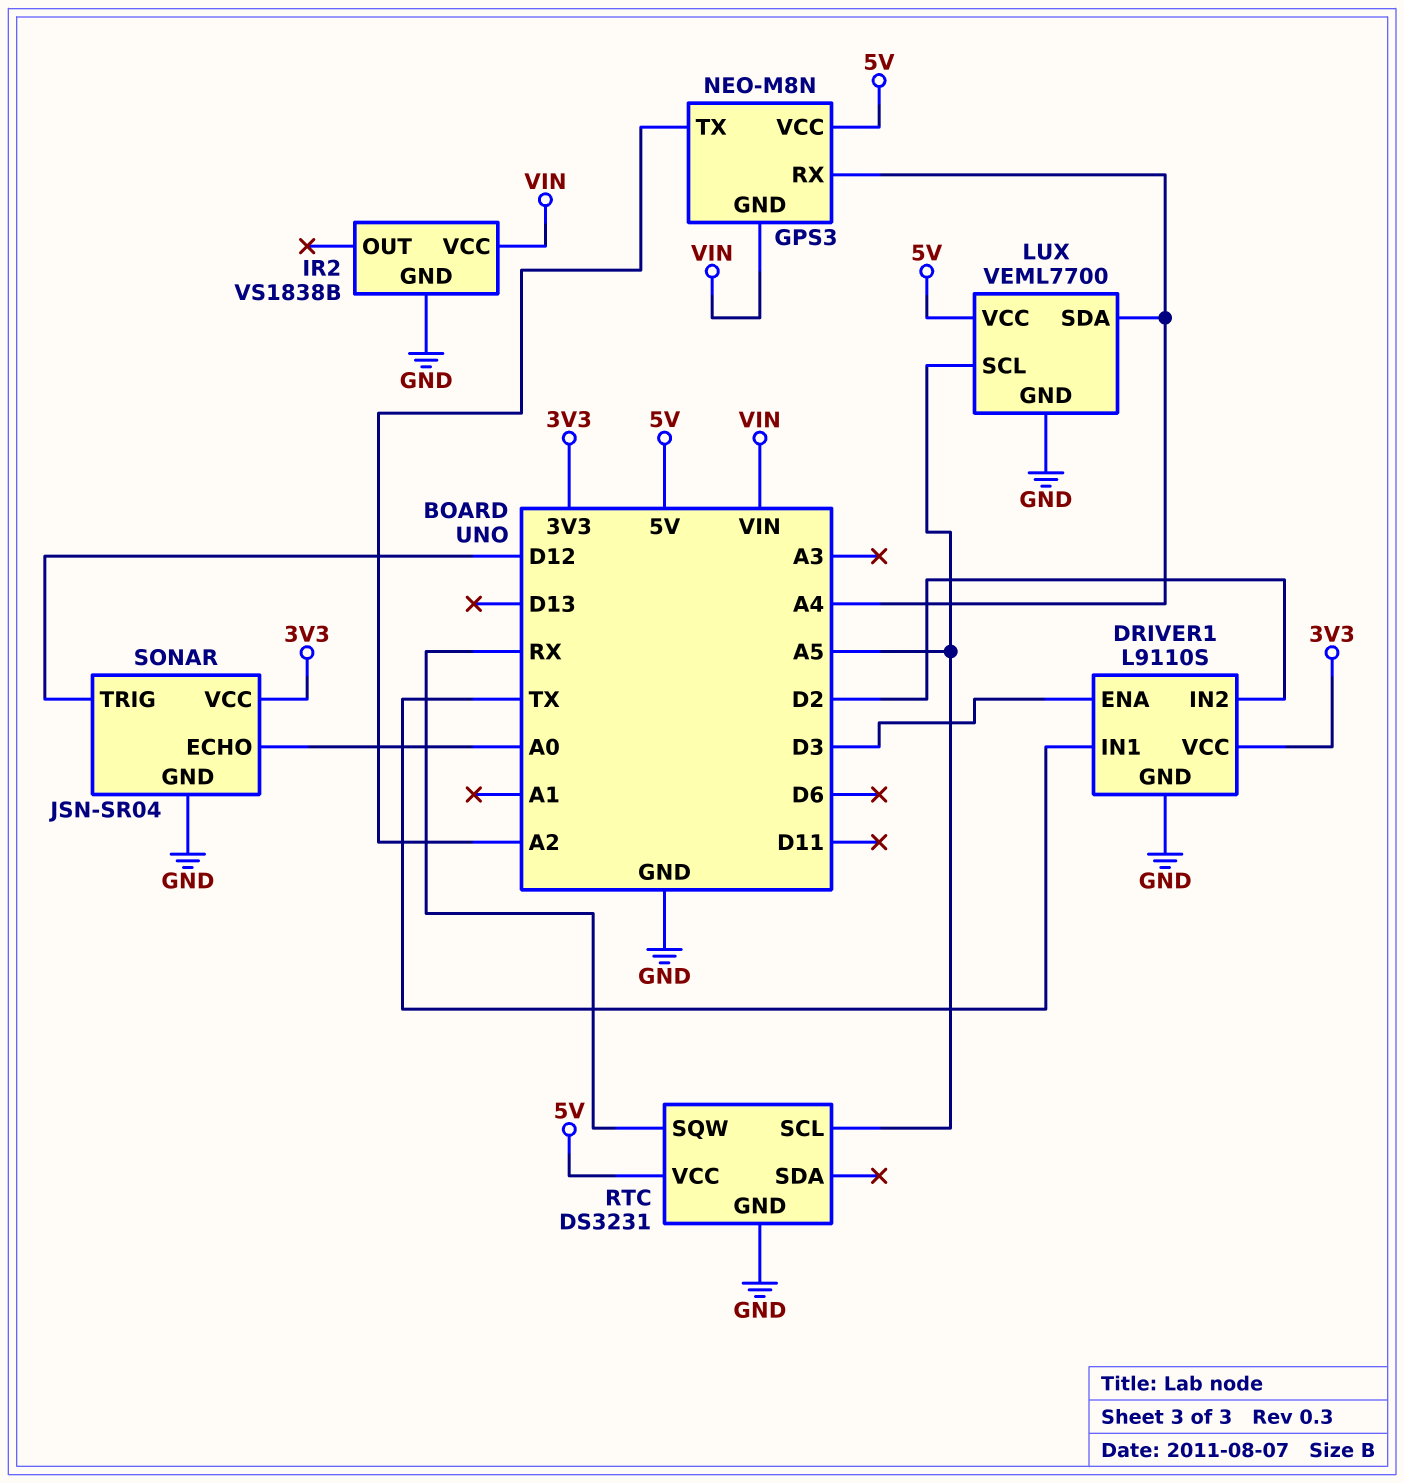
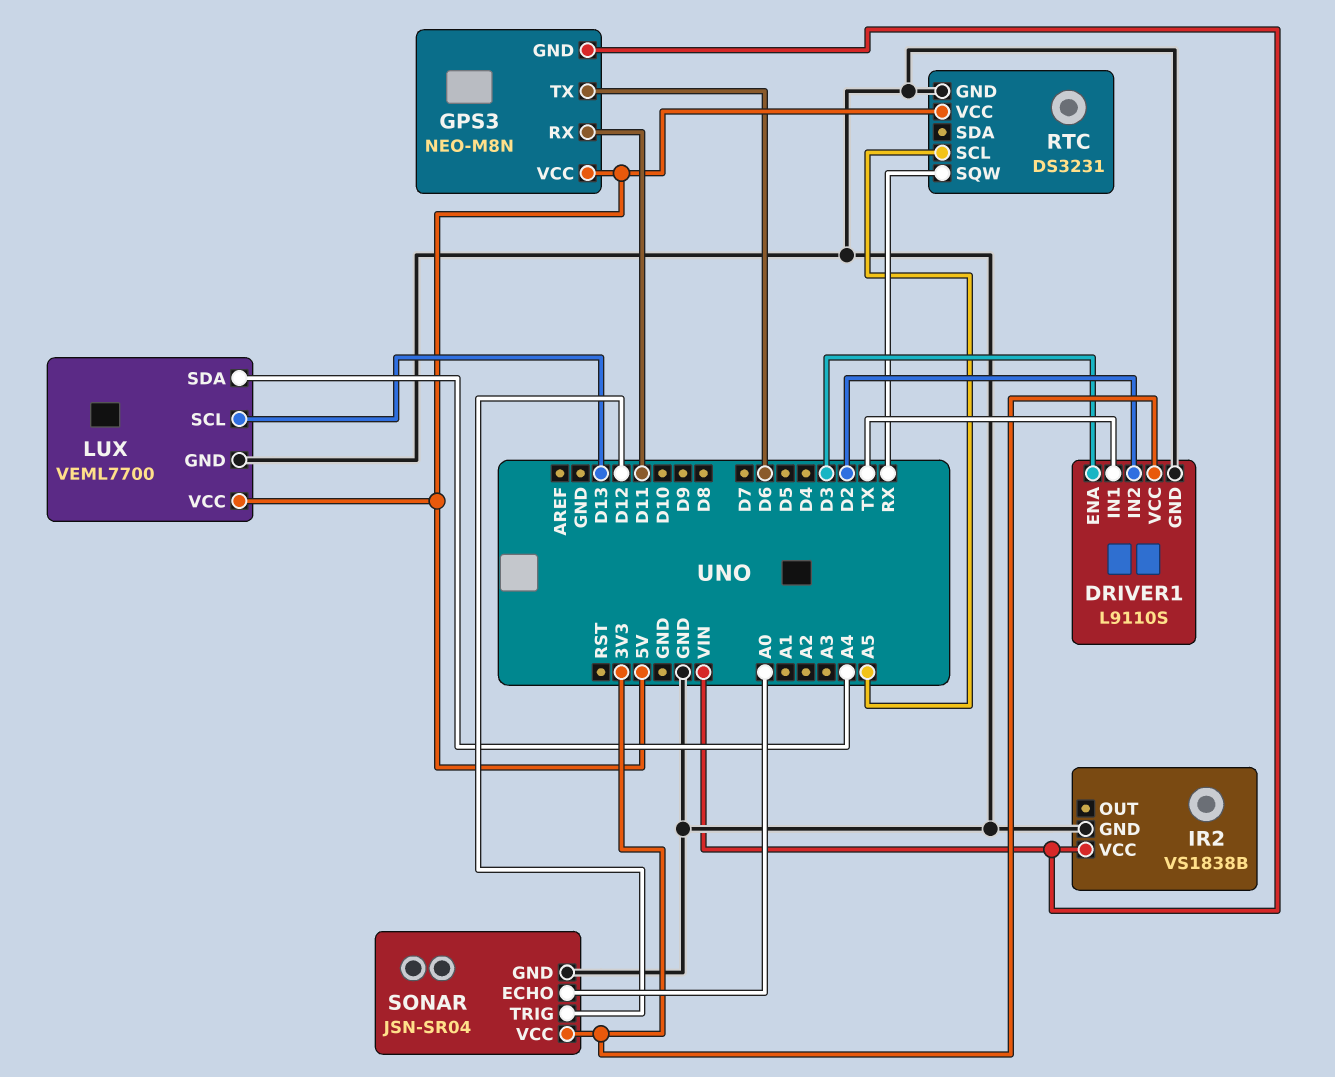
GPS3 pin RX: A4 -> D11
GPS3 pin TX: A2 -> D6
LUX pin SCL: A5 -> D13

